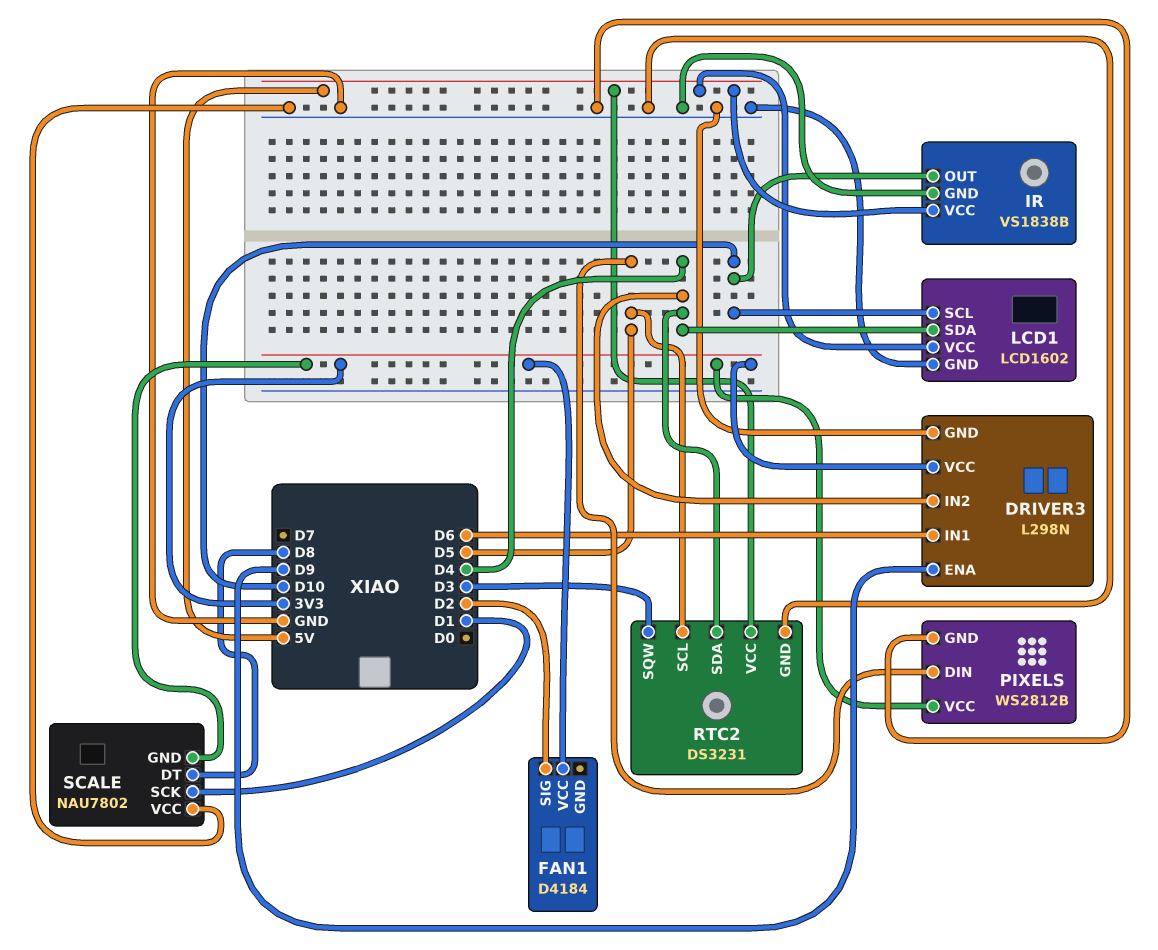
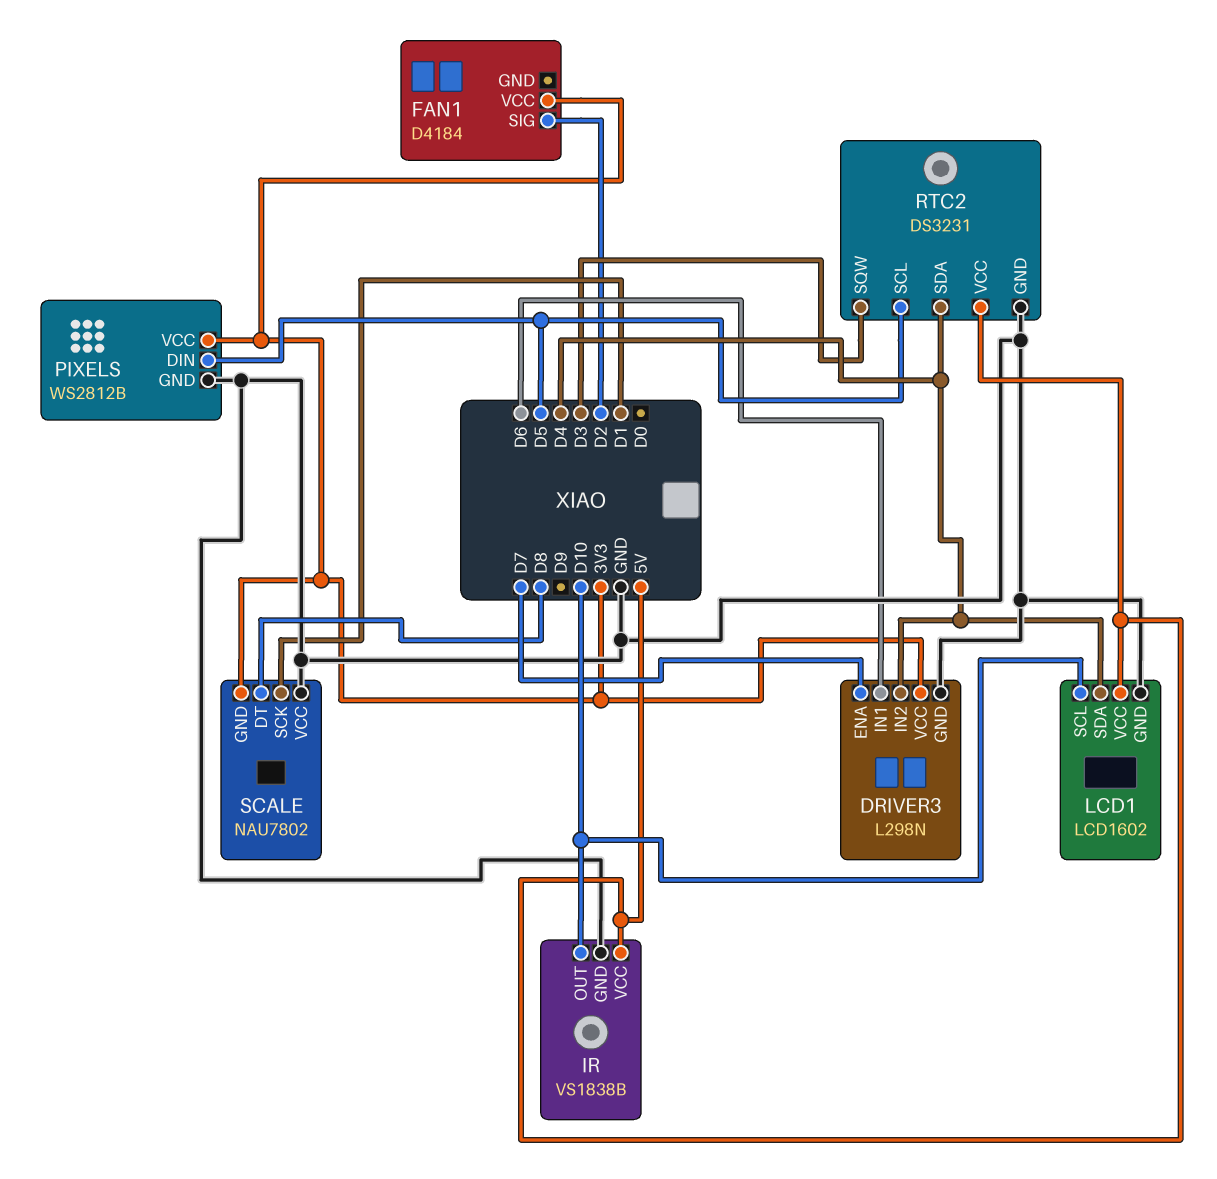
DRIVER3 pin ENA: D9 -> D7

